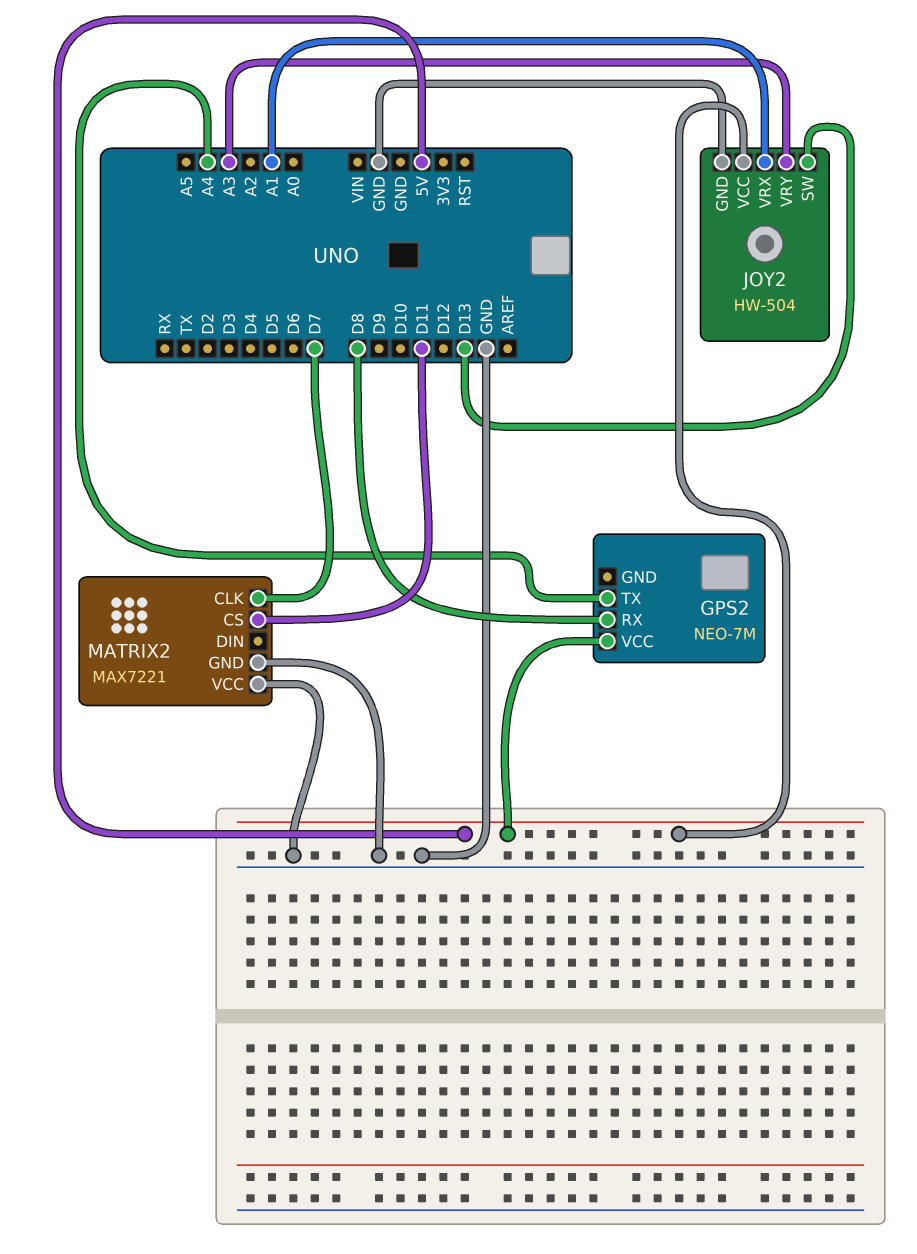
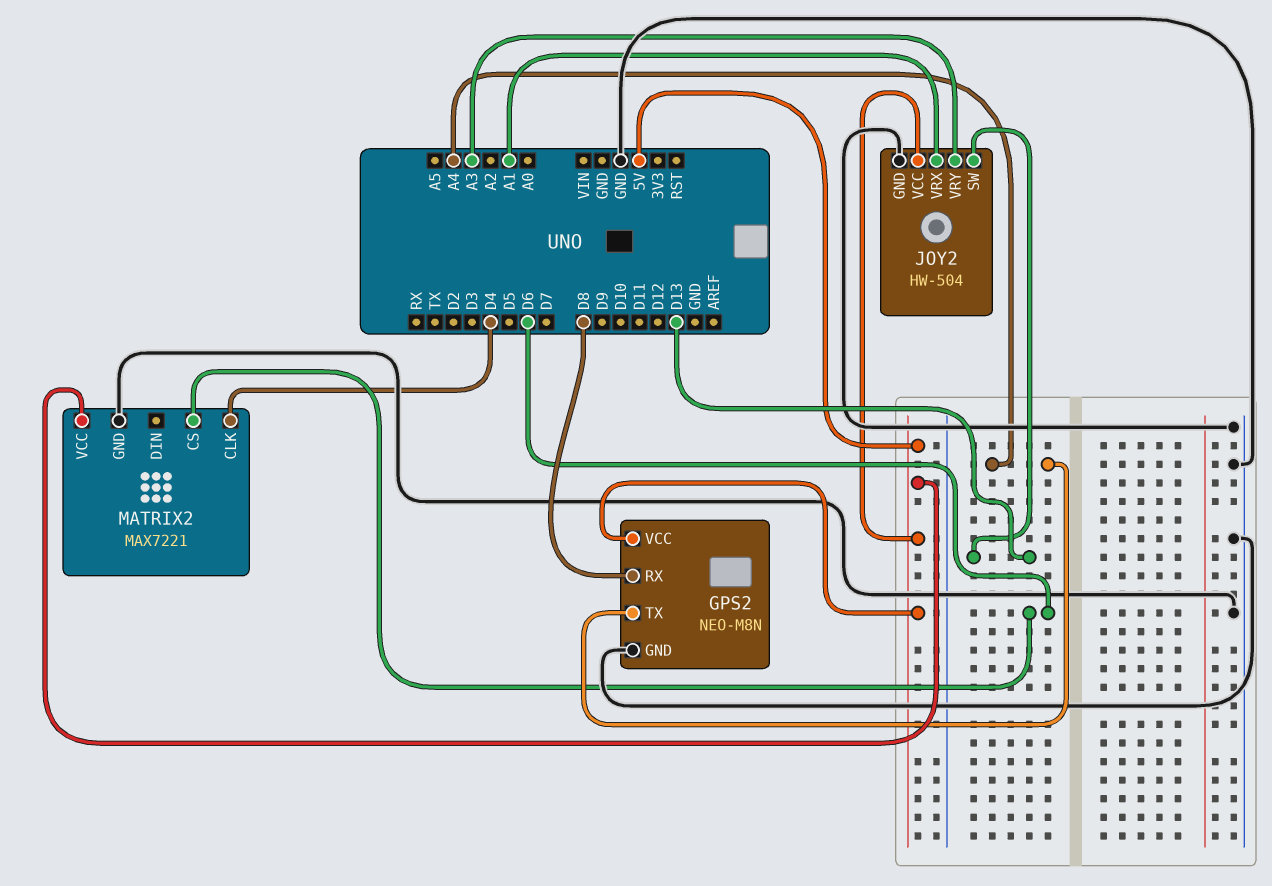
GPS2: NEO-7M -> NEO-M8N
GPS2 pin GND: none -> GND
MATRIX2 pin CLK: D7 -> D4
MATRIX2 pin CS: D11 -> D6
MATRIX2 pin VCC: GND -> 5V

